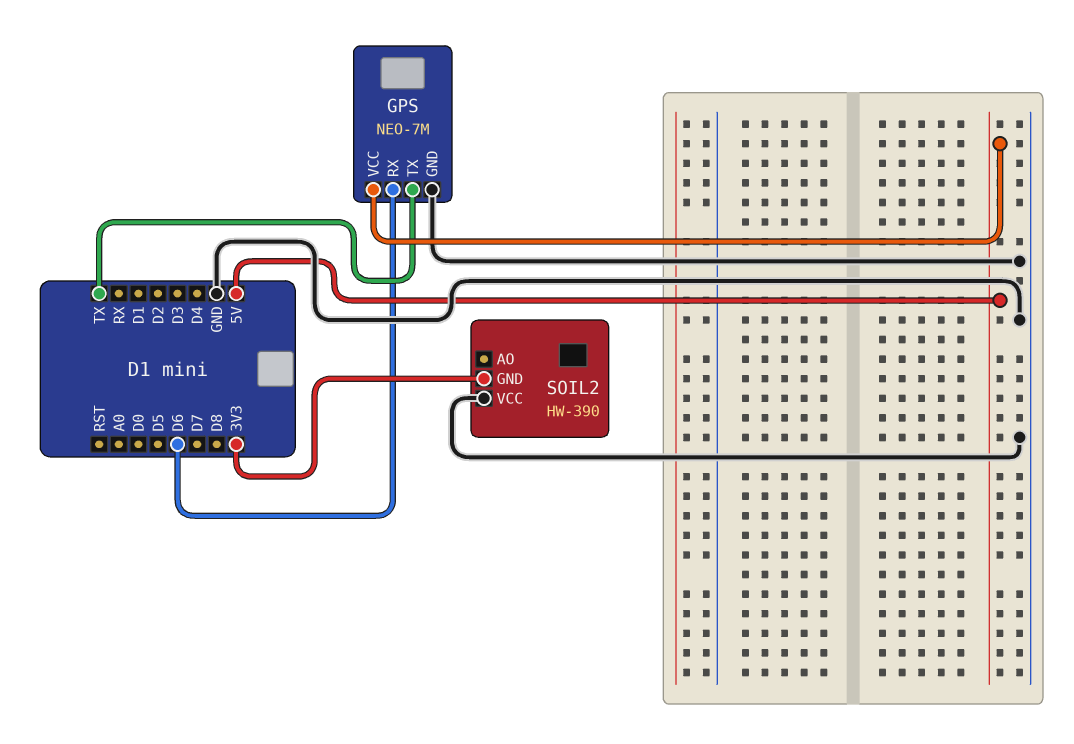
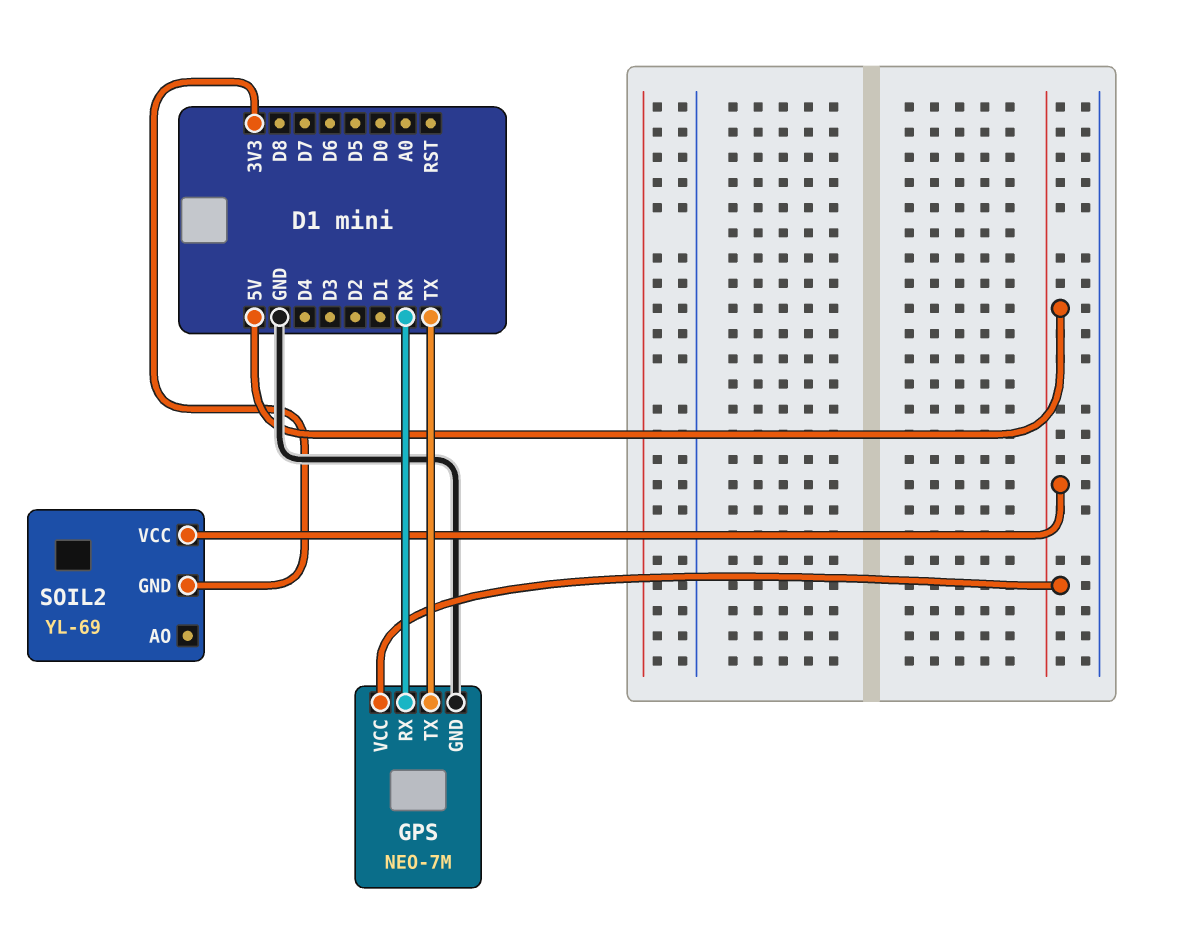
GPS pin RX: D6 -> RX
SOIL2: HW-390 -> YL-69
SOIL2 pin VCC: GND -> 5V

